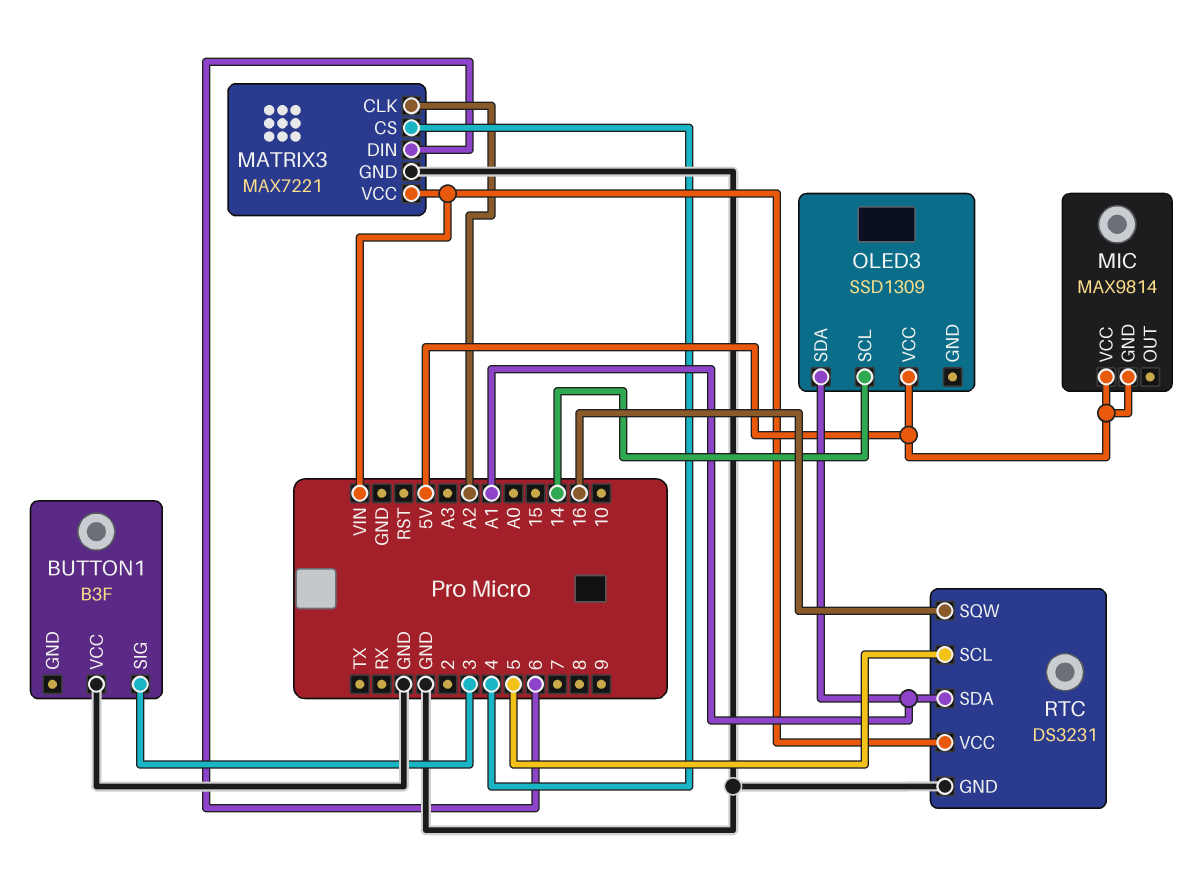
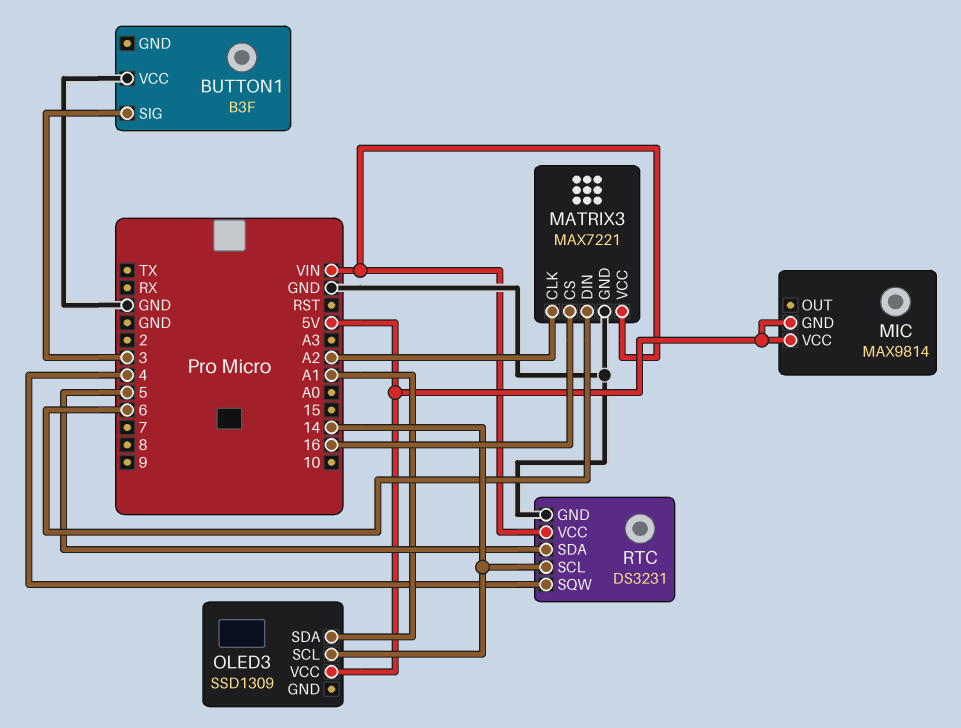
MATRIX3 pin CS: 4 -> 16
RTC pin SCL: 5 -> 14
RTC pin SDA: A1 -> 5
RTC pin SQW: 16 -> 4

